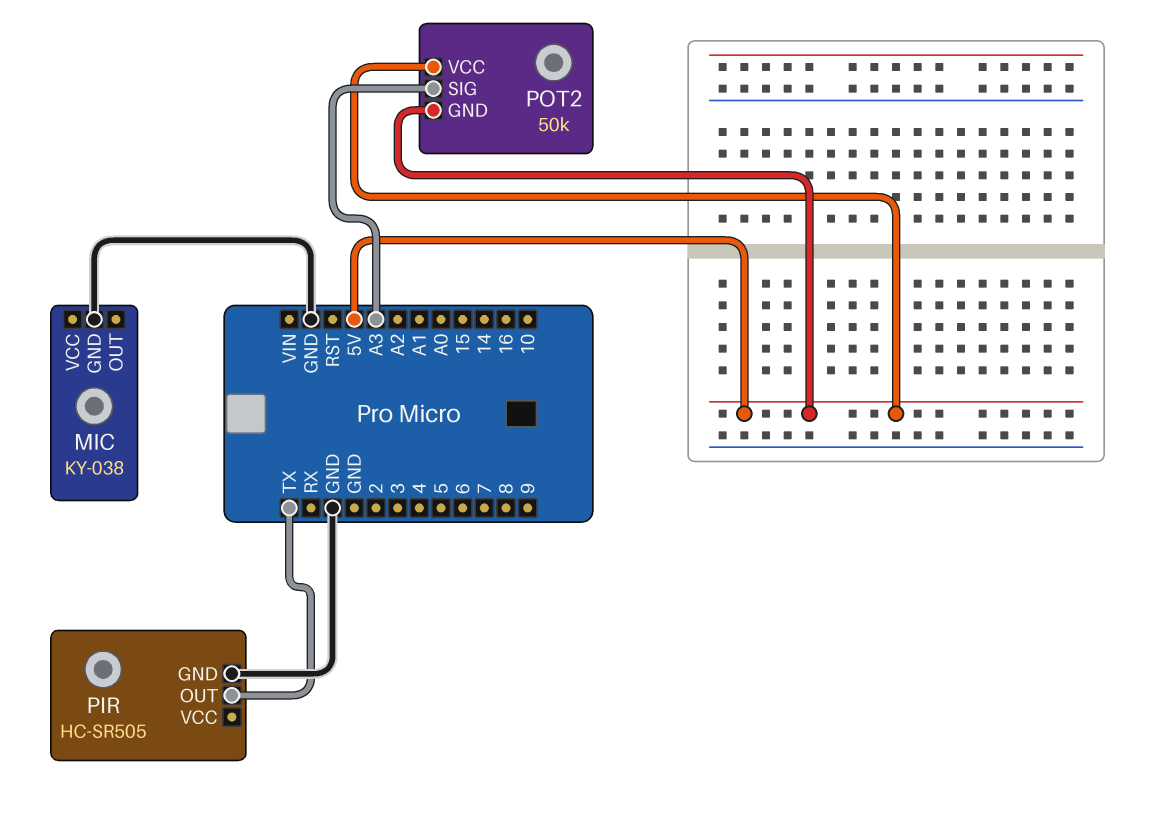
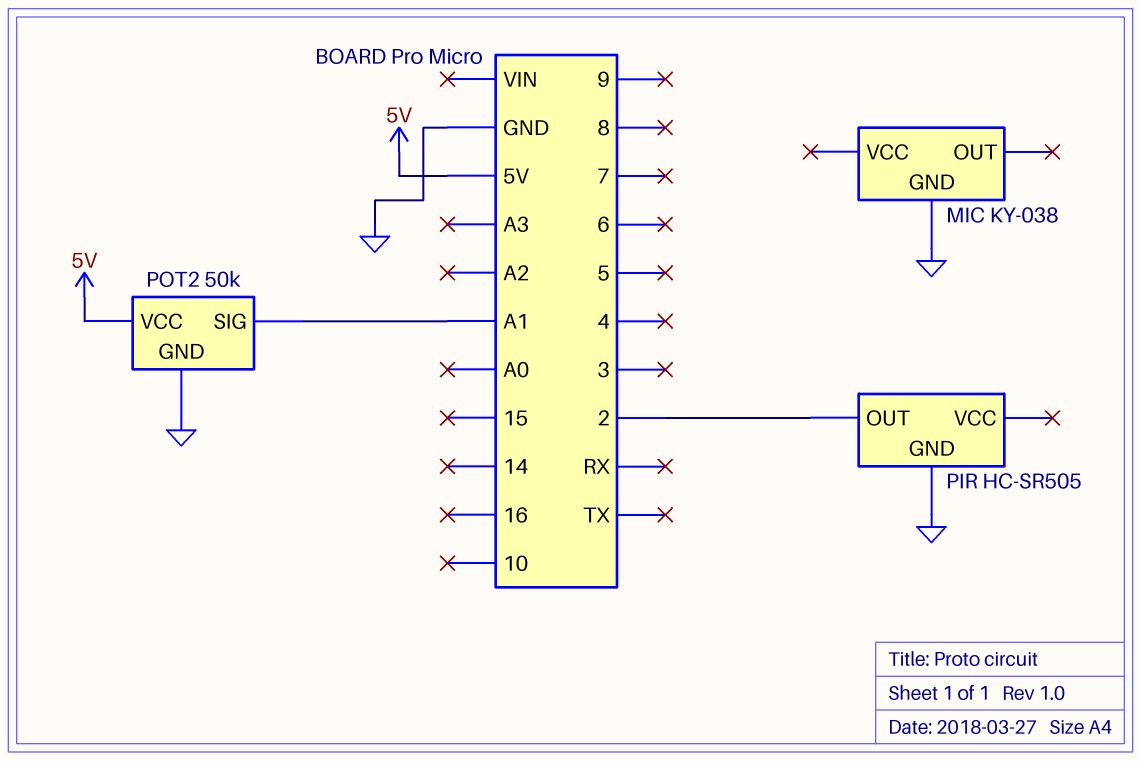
PIR pin OUT: TX -> 2
POT2 pin GND: 5V -> GND
POT2 pin SIG: A3 -> A1

